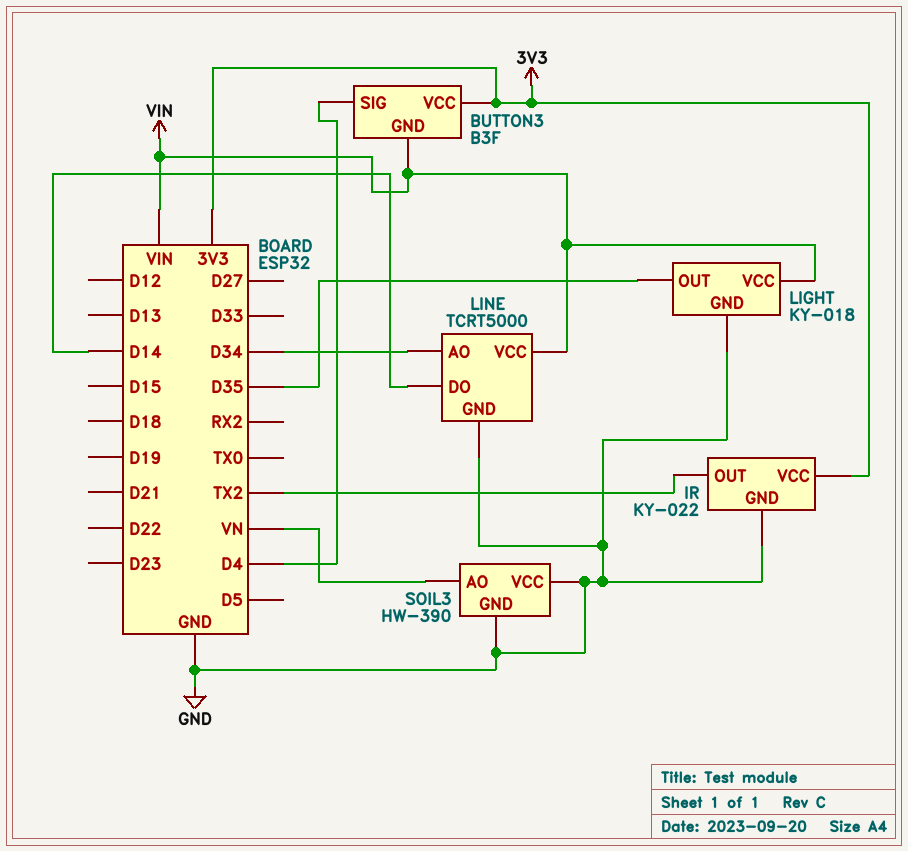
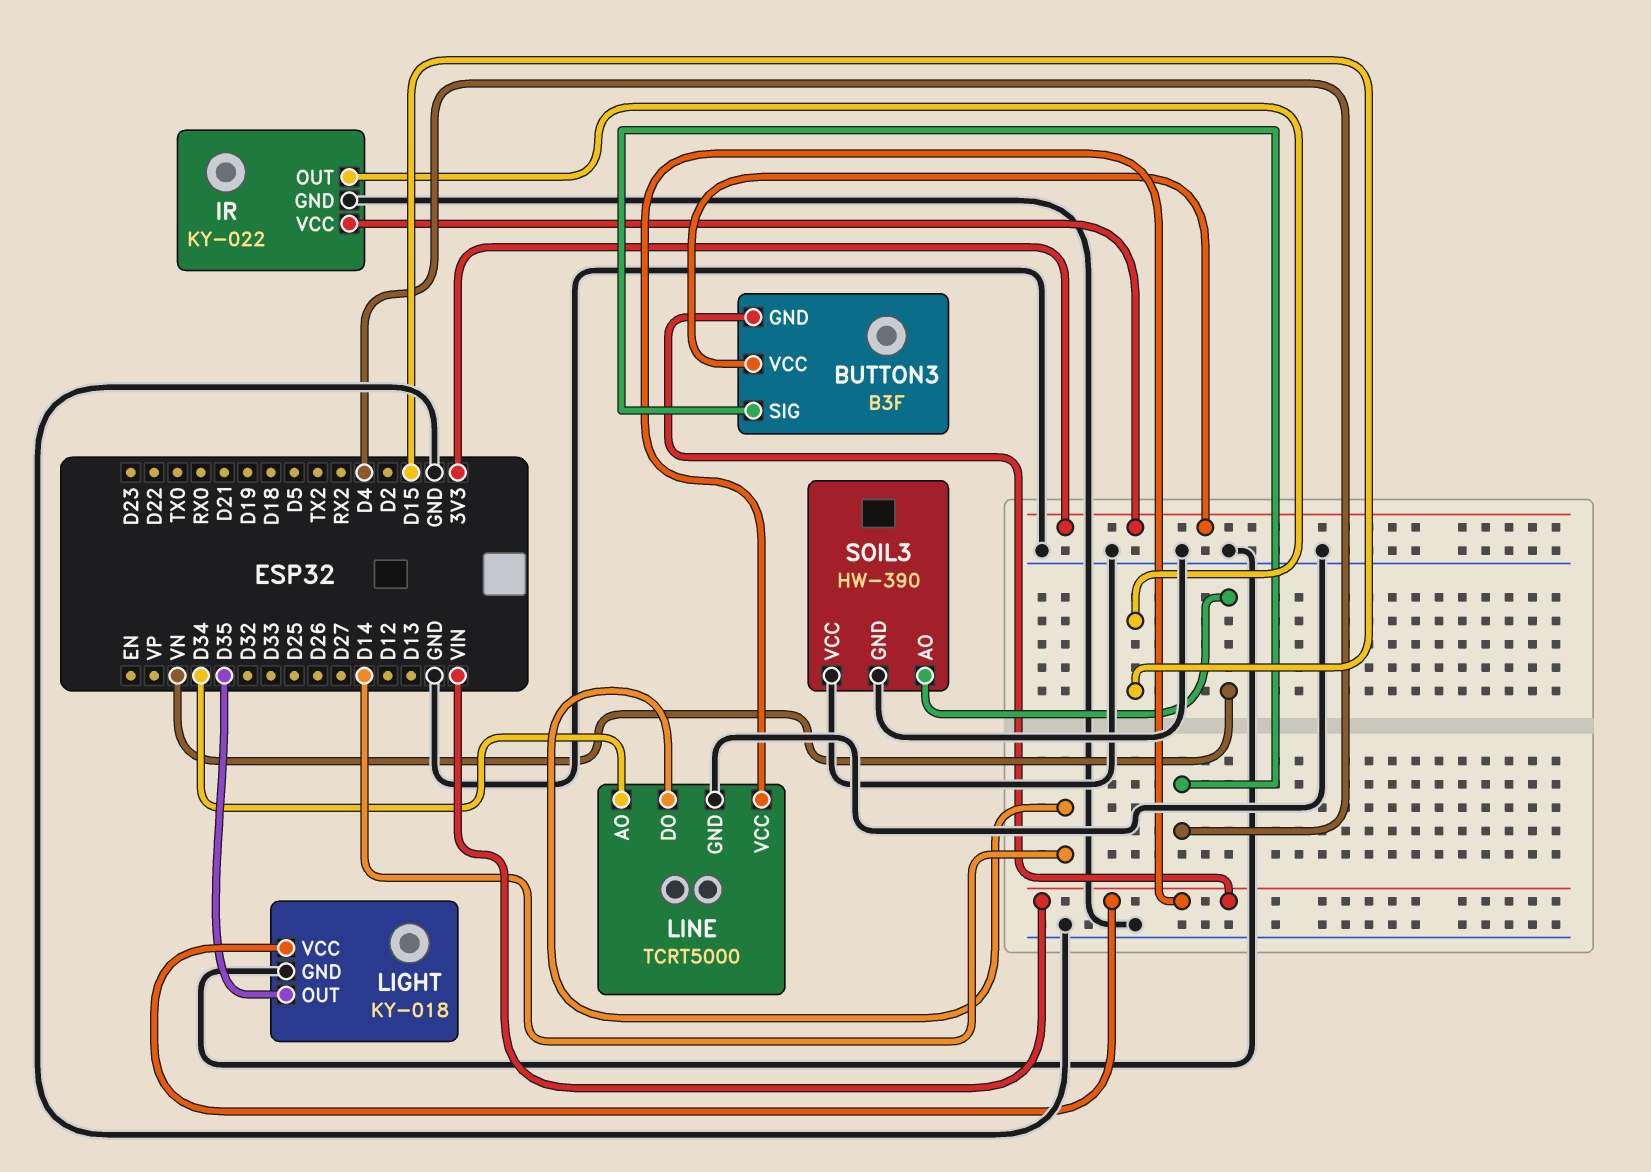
IR pin OUT: TX2 -> D15

